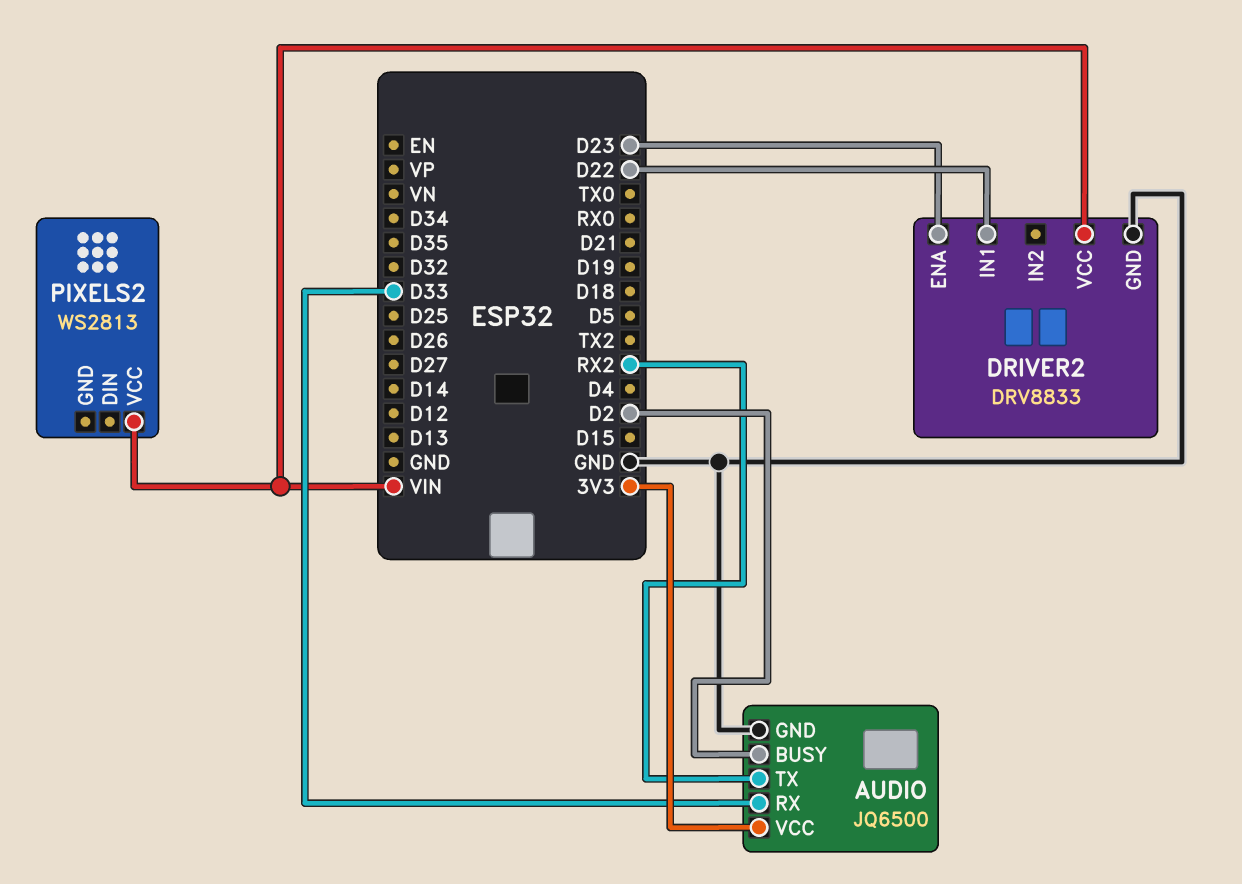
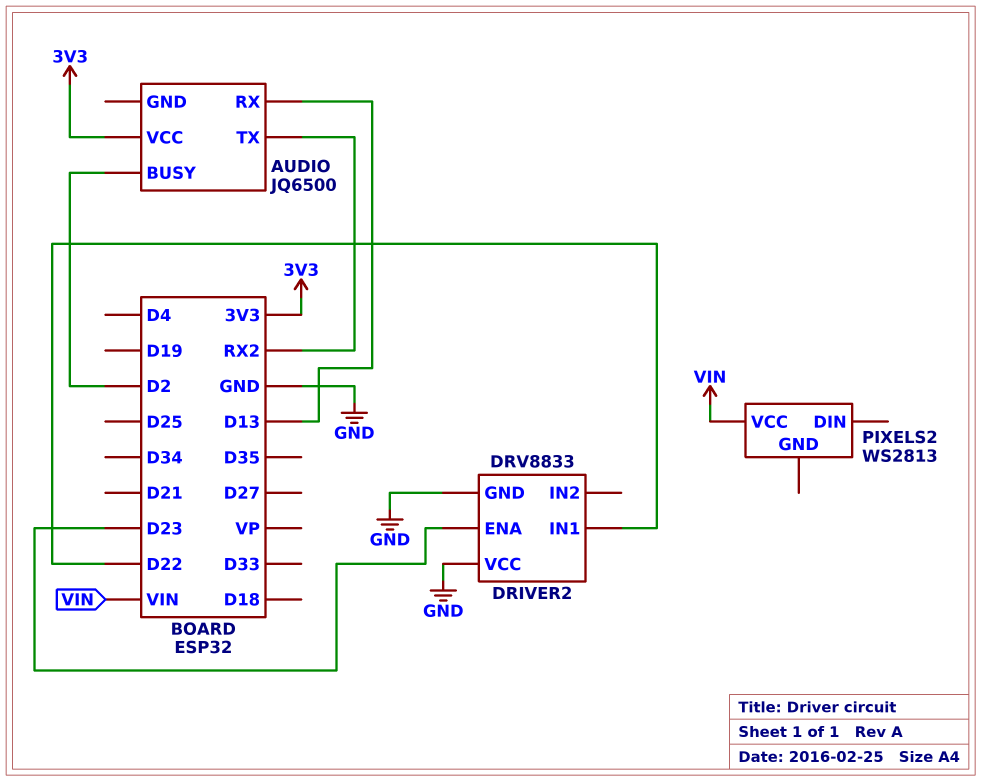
AUDIO pin GND: GND -> none
AUDIO pin RX: D33 -> D13
DRIVER2 pin VCC: VIN -> GND

